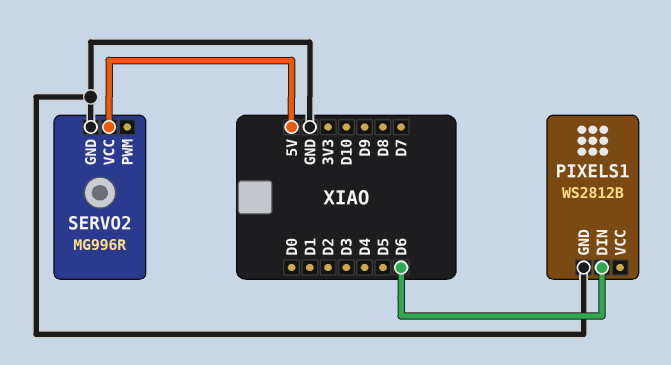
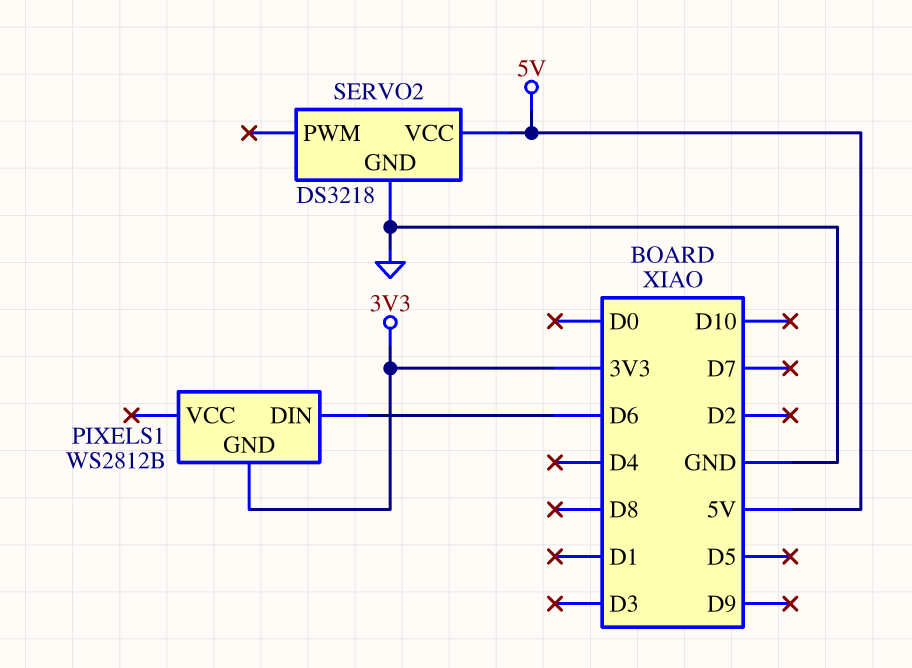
PIXELS1 pin GND: GND -> 3V3
SERVO2: MG996R -> DS3218

